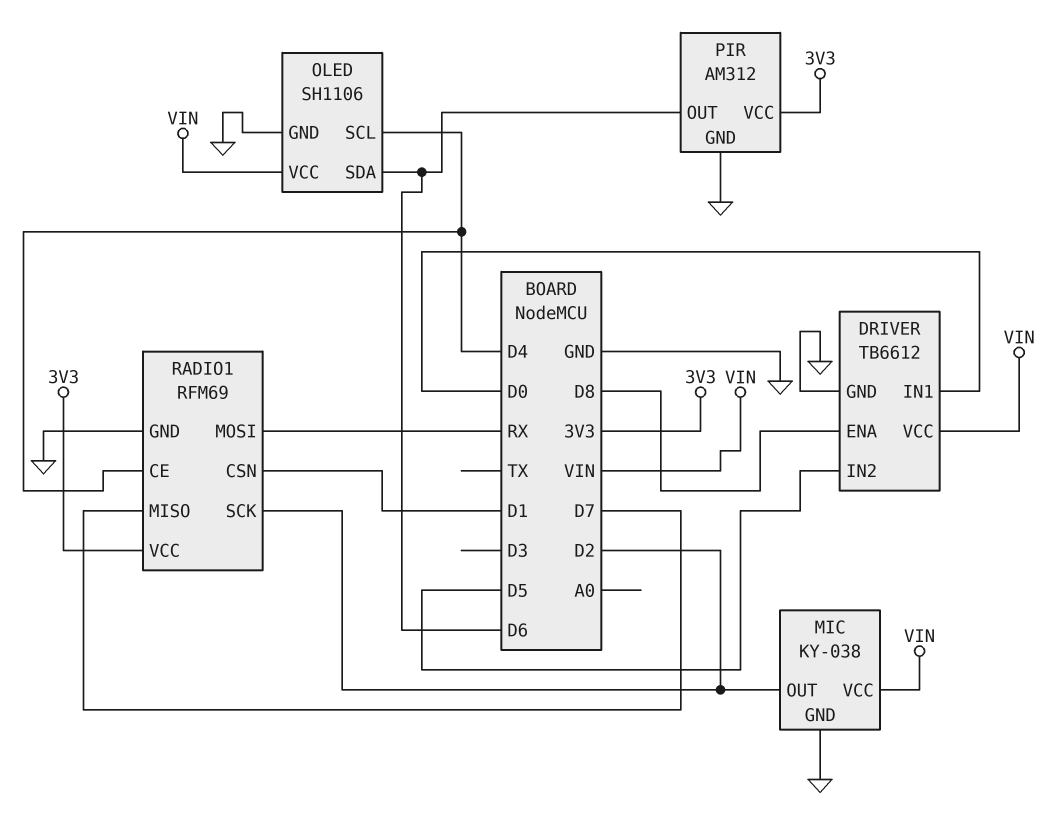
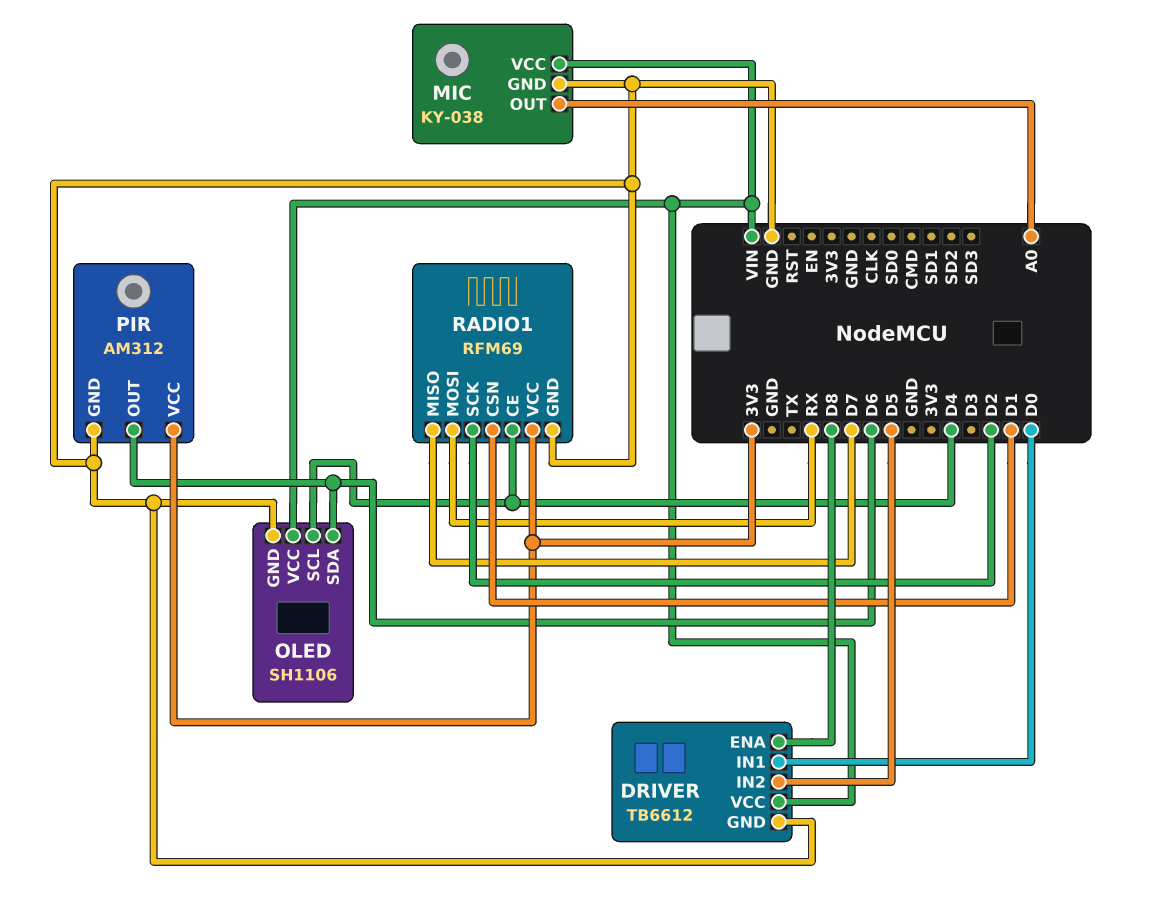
MIC pin OUT: D2 -> A0

